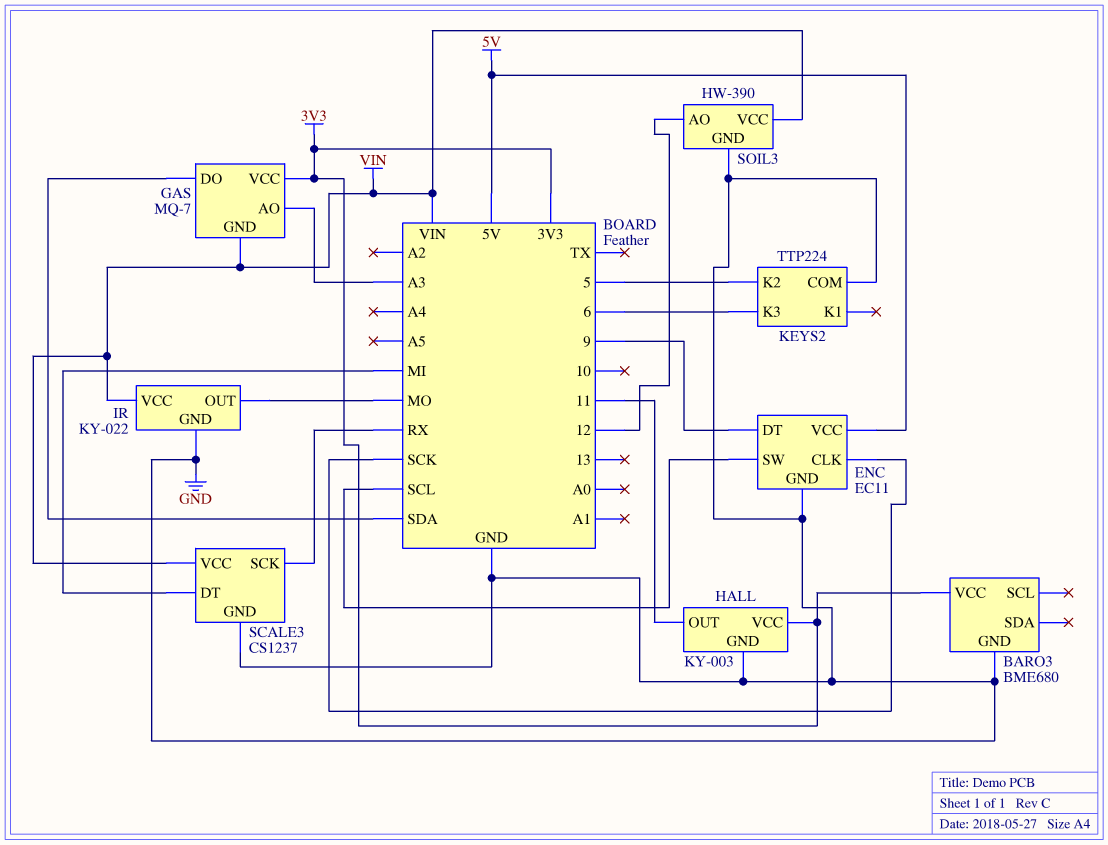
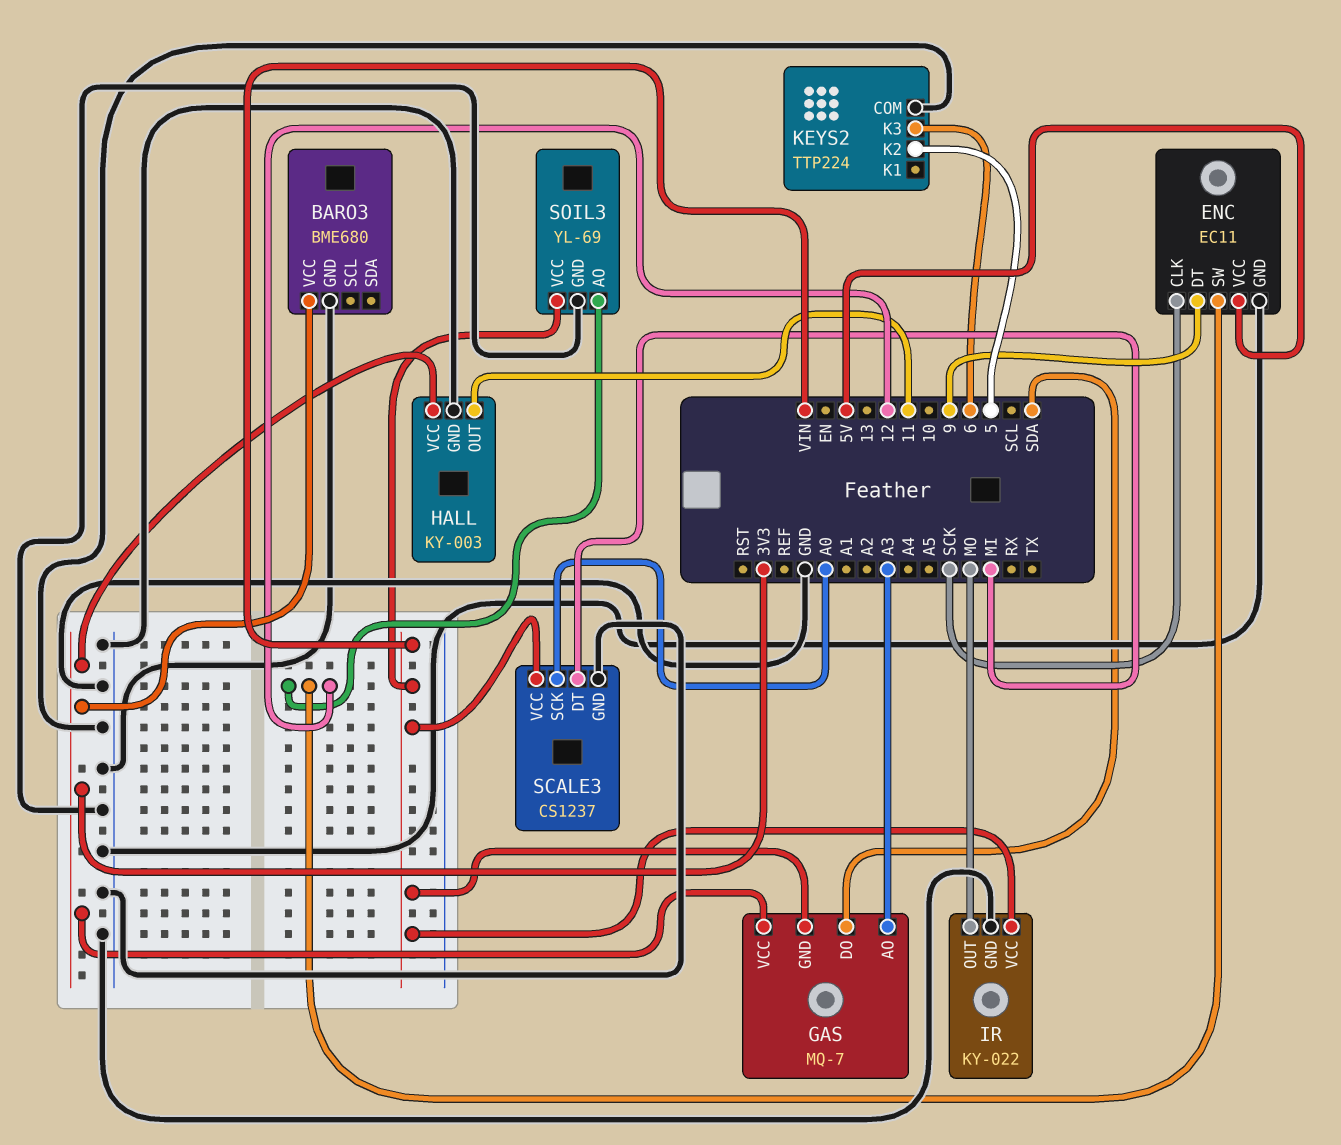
ENC pin SW: SCL -> 12
SCALE3 pin SCK: RX -> A0
SOIL3: HW-390 -> YL-69

